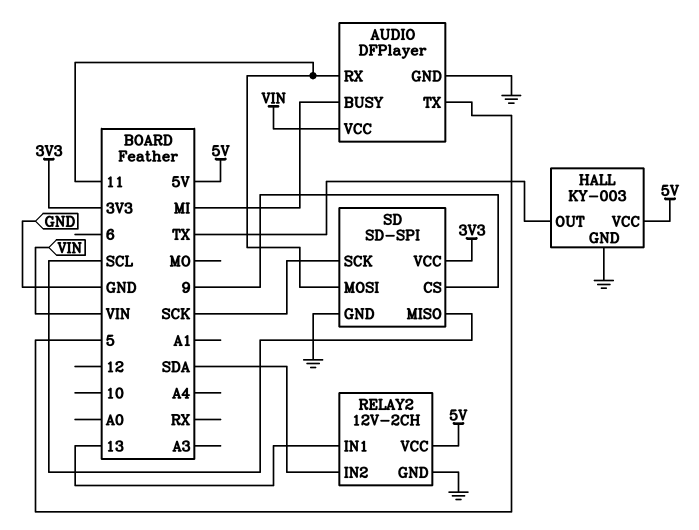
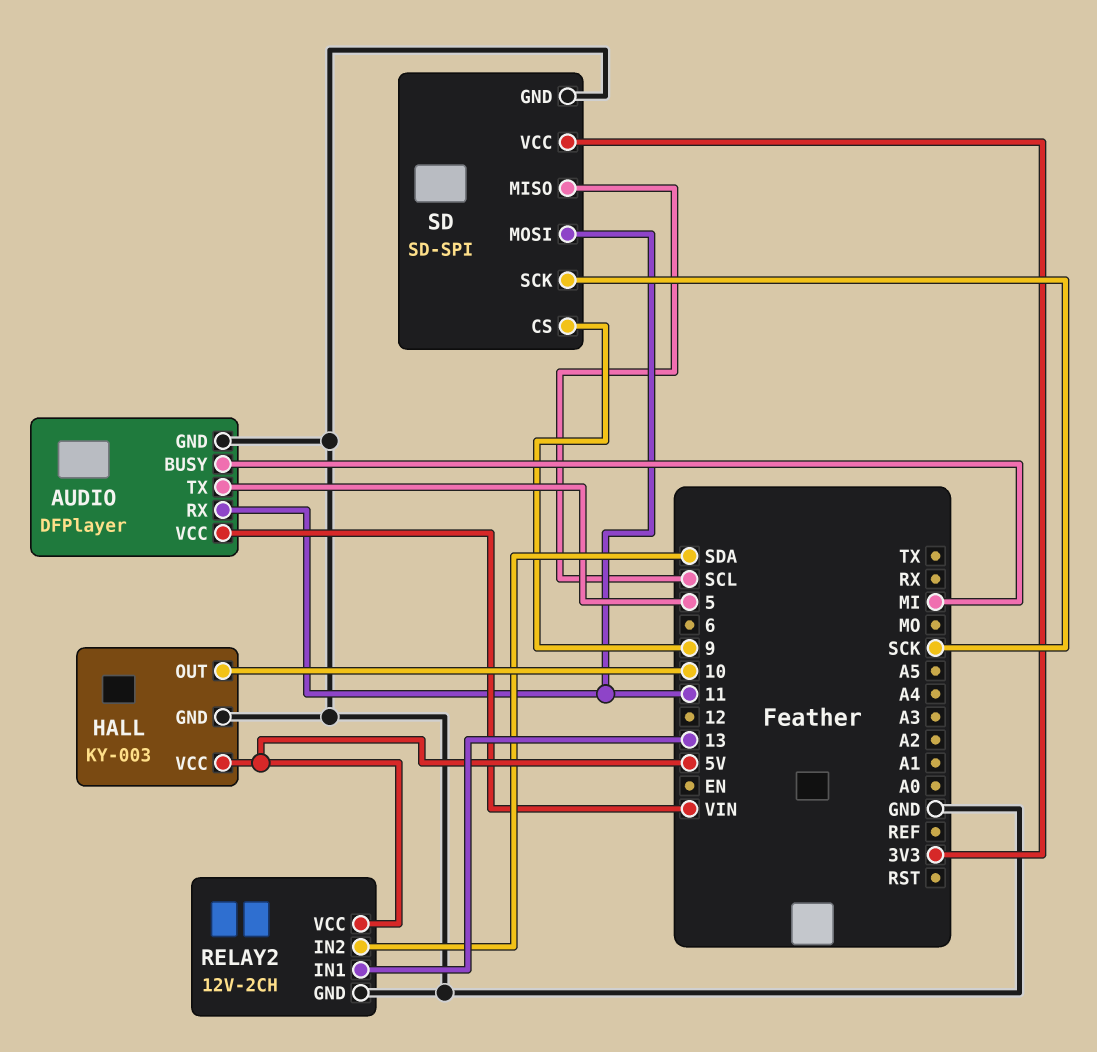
HALL pin OUT: TX -> 10

